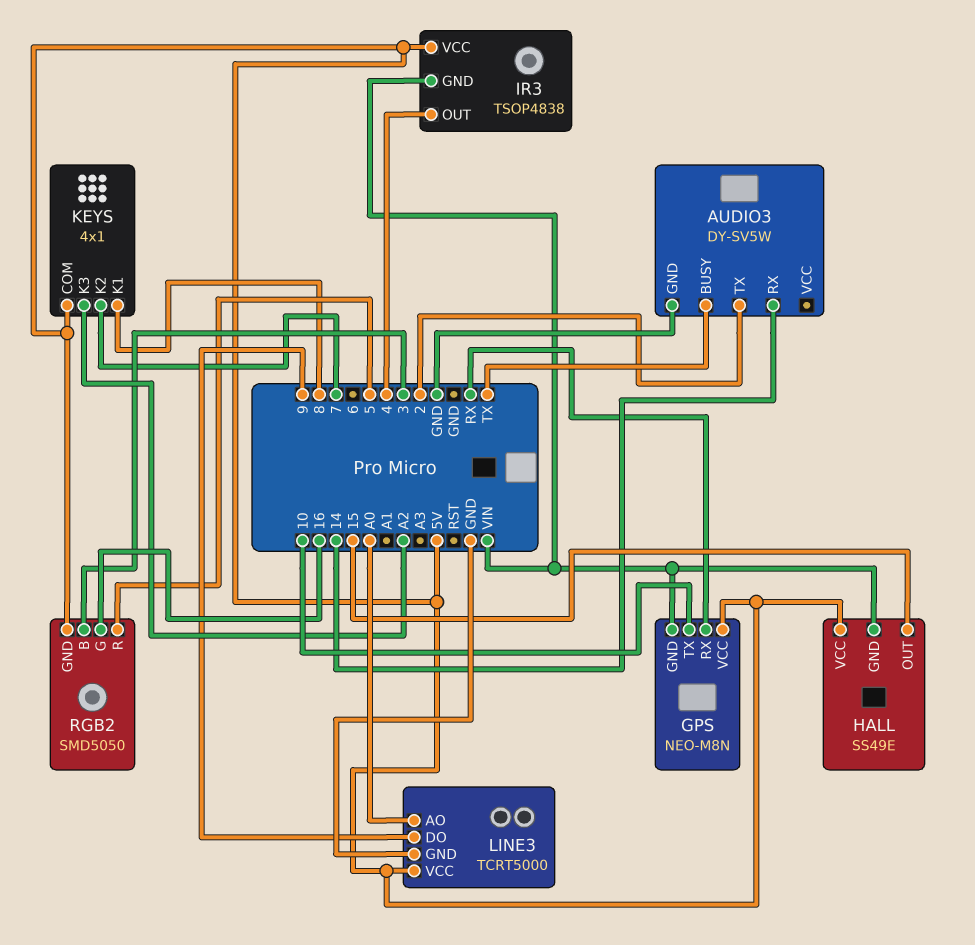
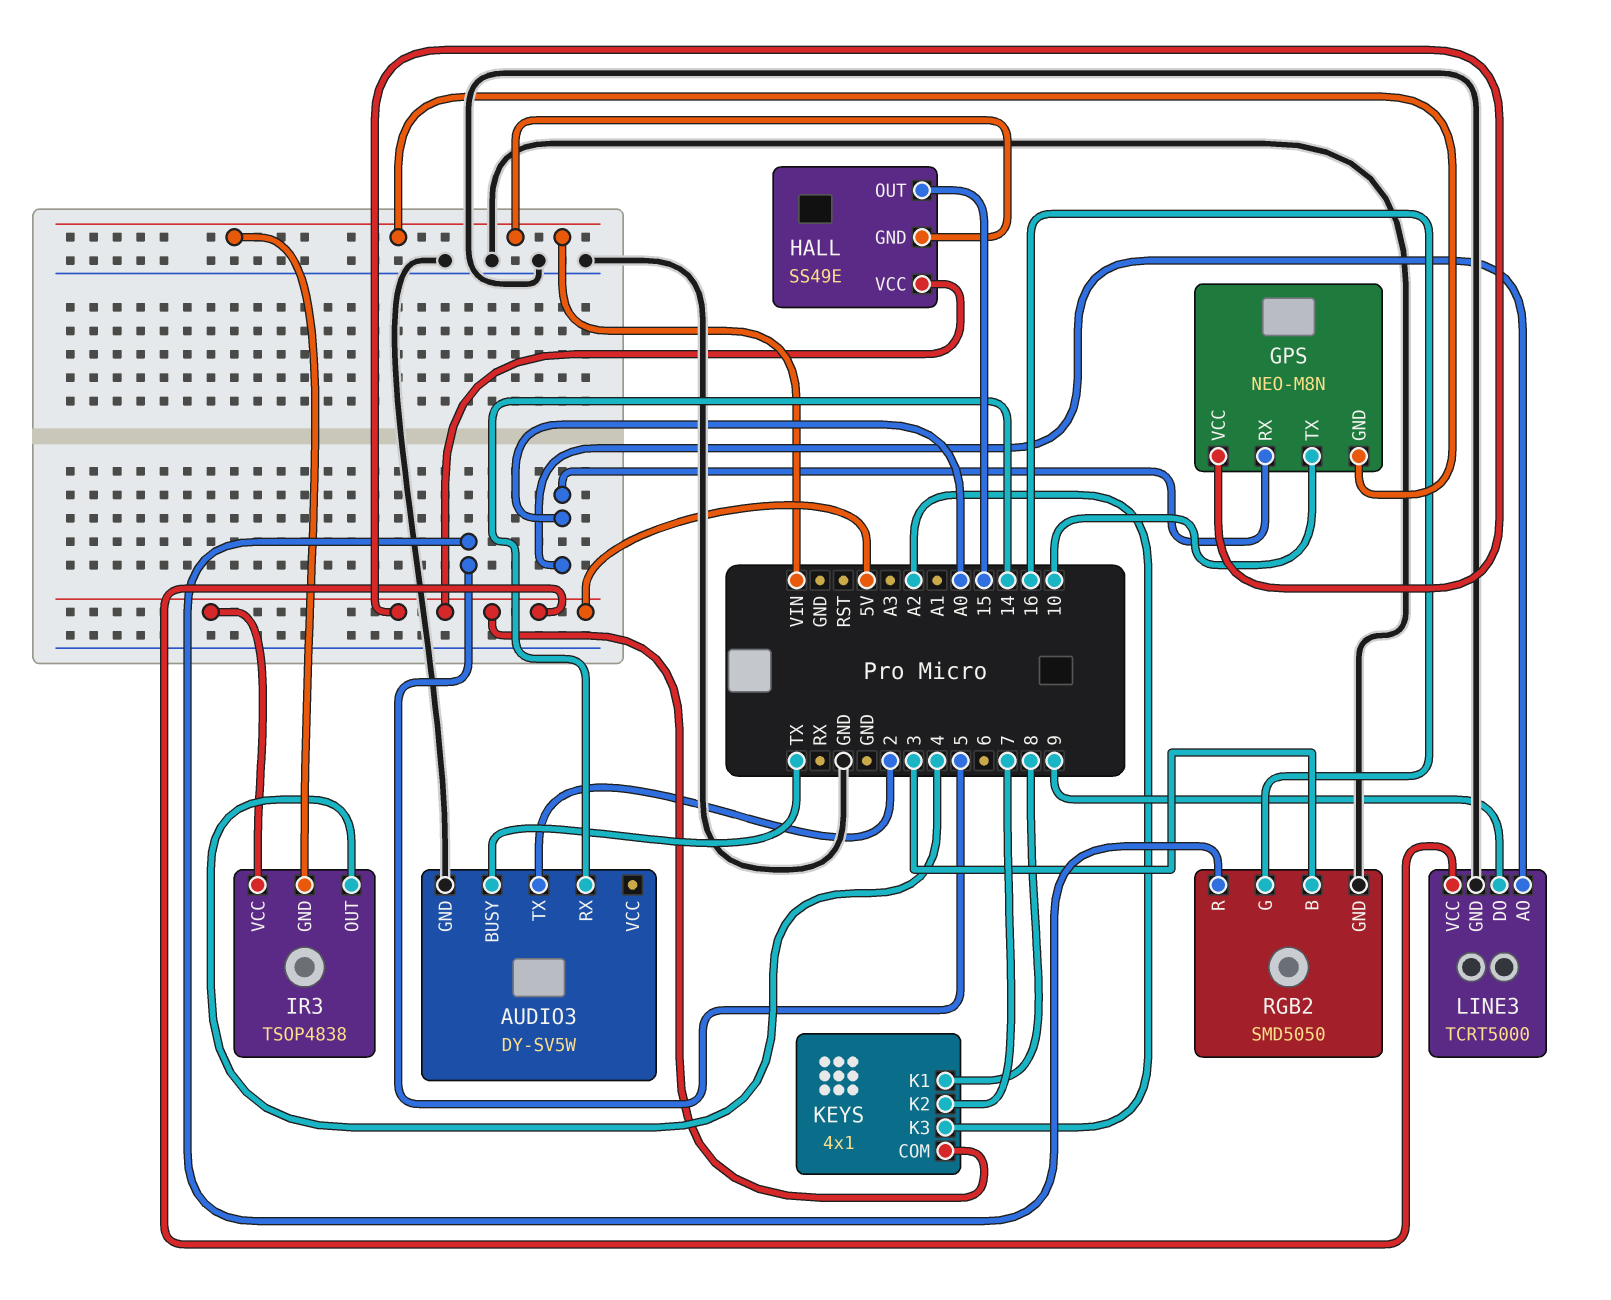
GPS pin RX: RX -> A0
RGB2 pin GND: 5V -> GND

